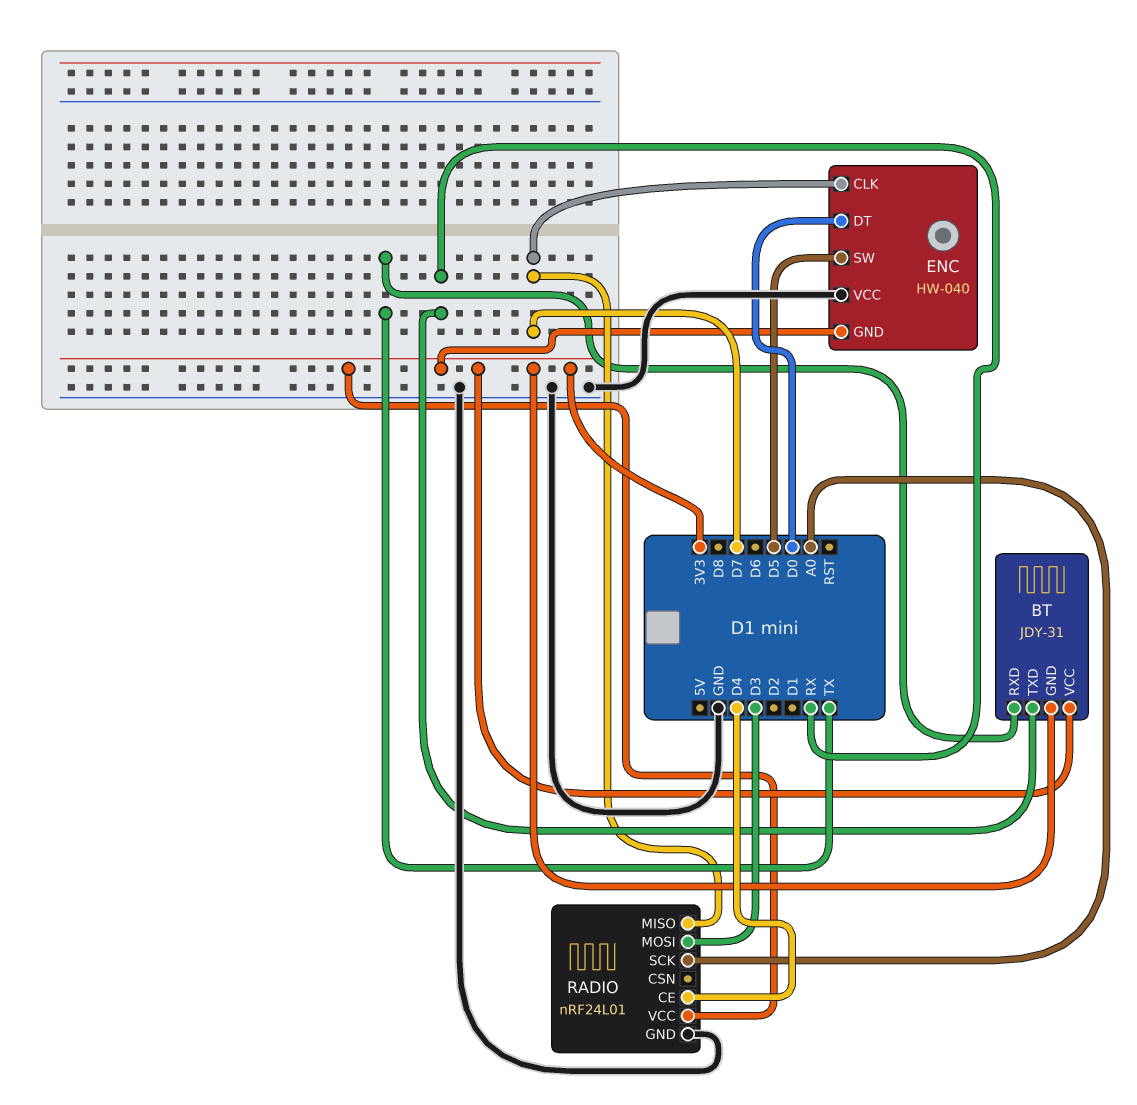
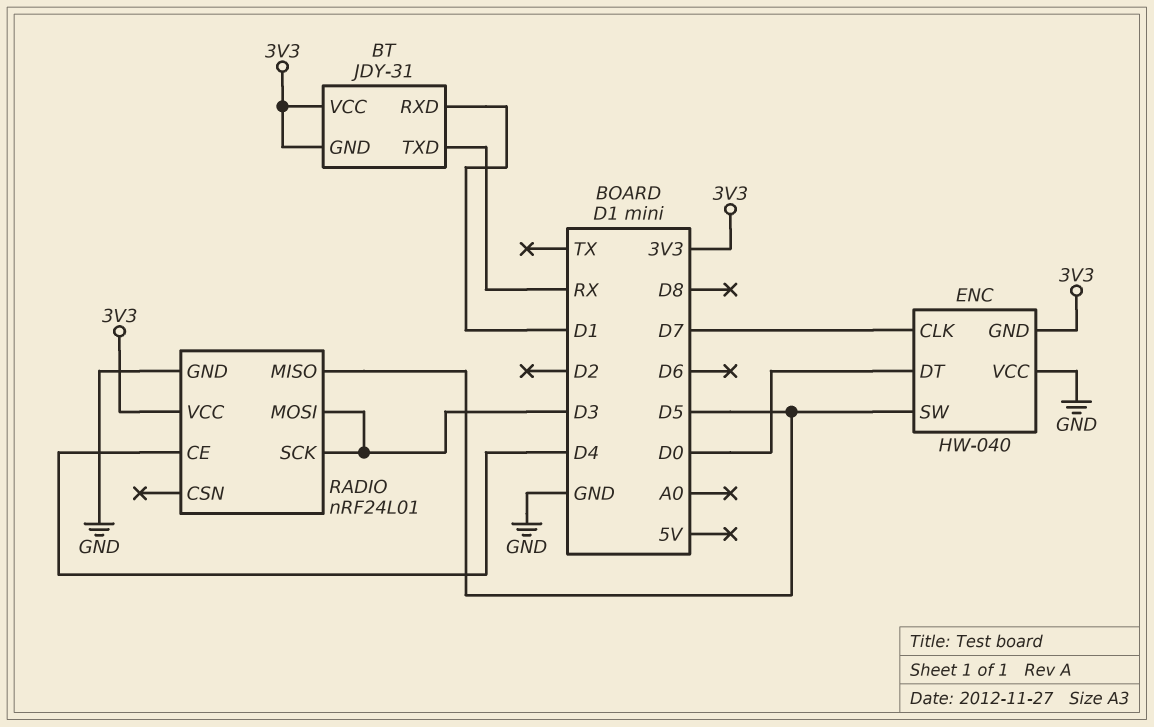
BT pin RXD: TX -> D1
RADIO pin MISO: D7 -> D5
RADIO pin SCK: A0 -> D3

